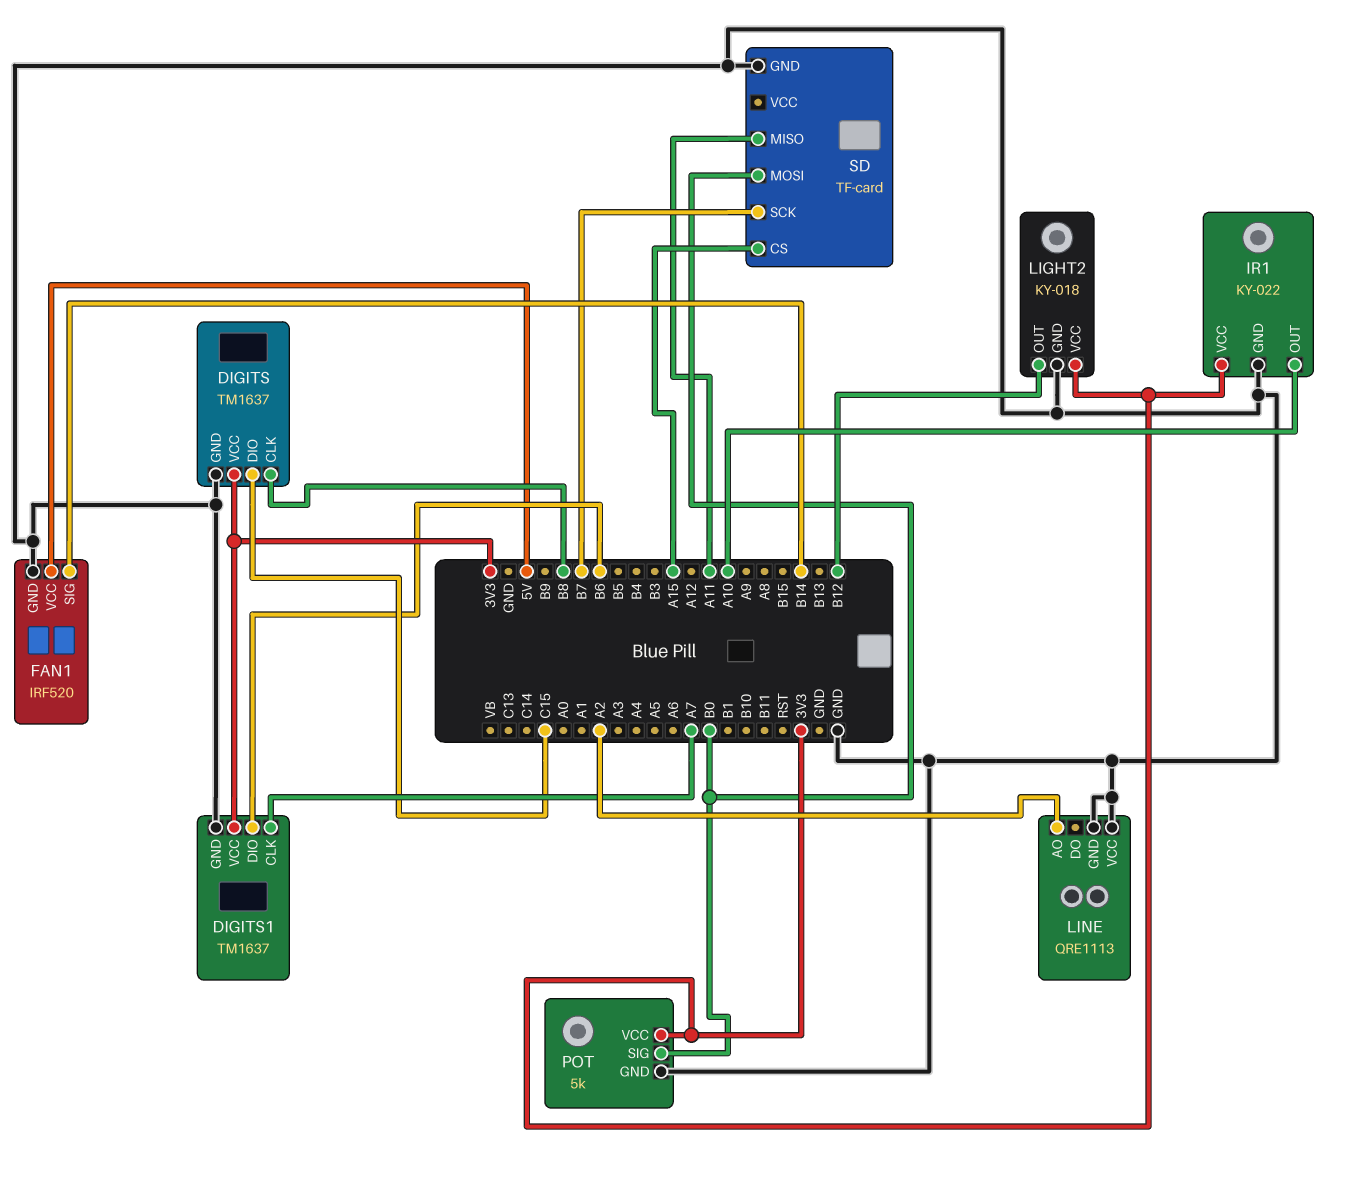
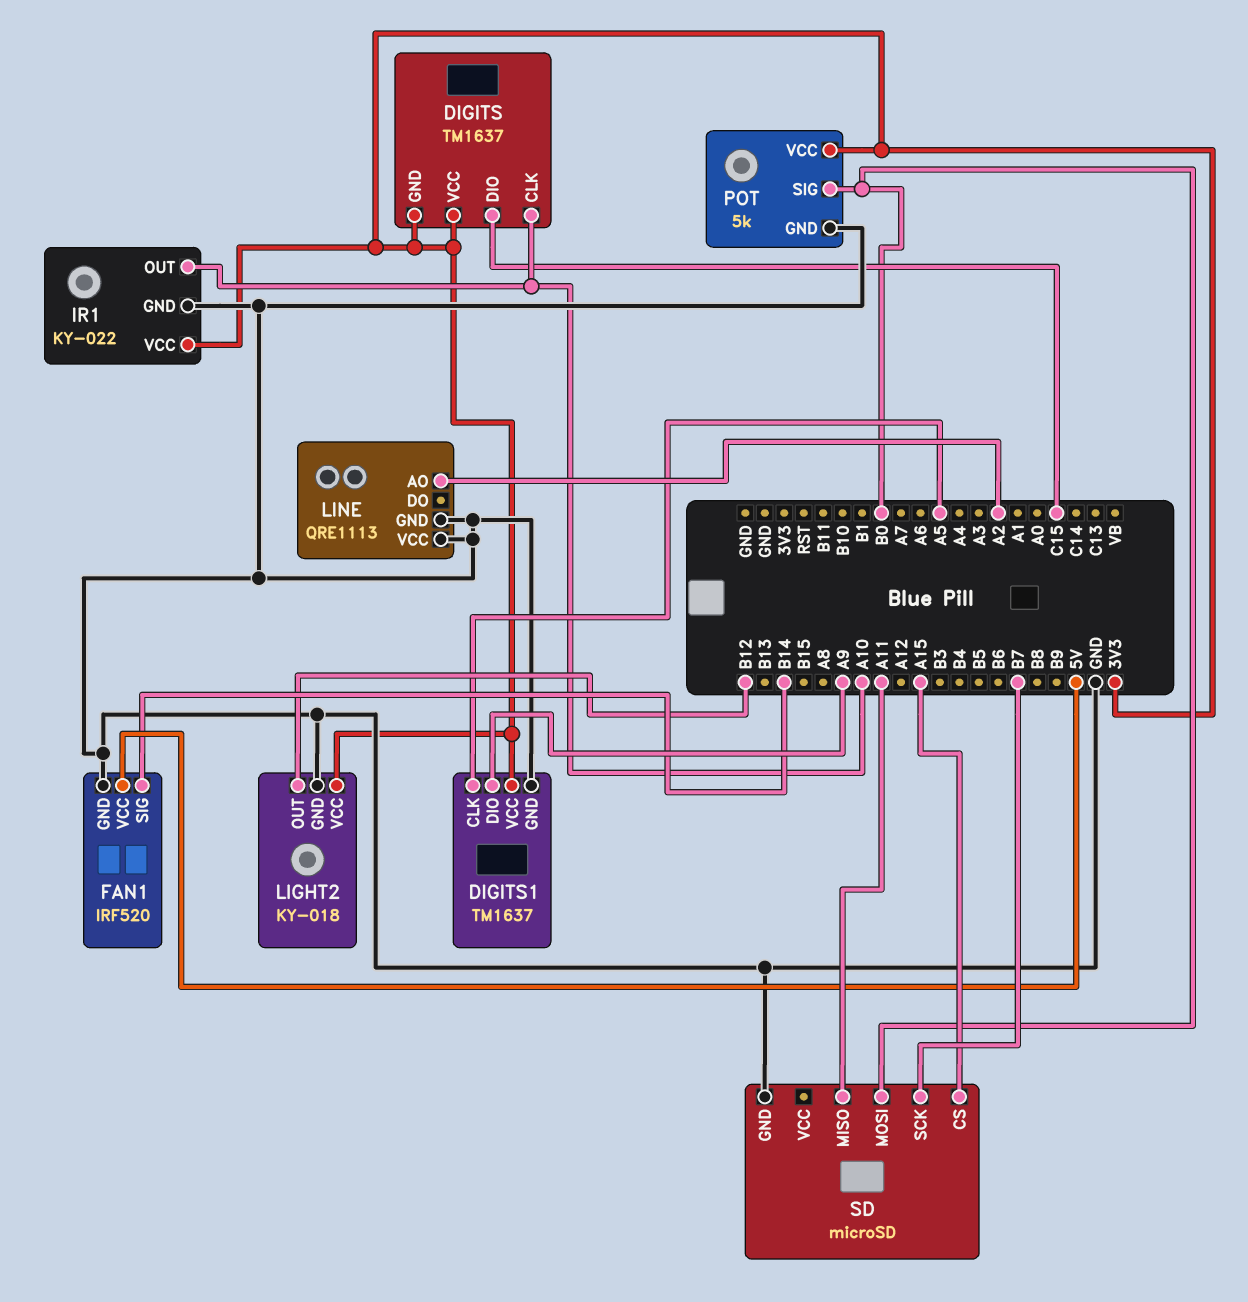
DIGITS pin CLK: B8 -> A10
DIGITS pin GND: GND -> 3V3
DIGITS1 pin CLK: A7 -> A5
DIGITS1 pin DIO: B6 -> A9
SD: TF-card -> microSD

